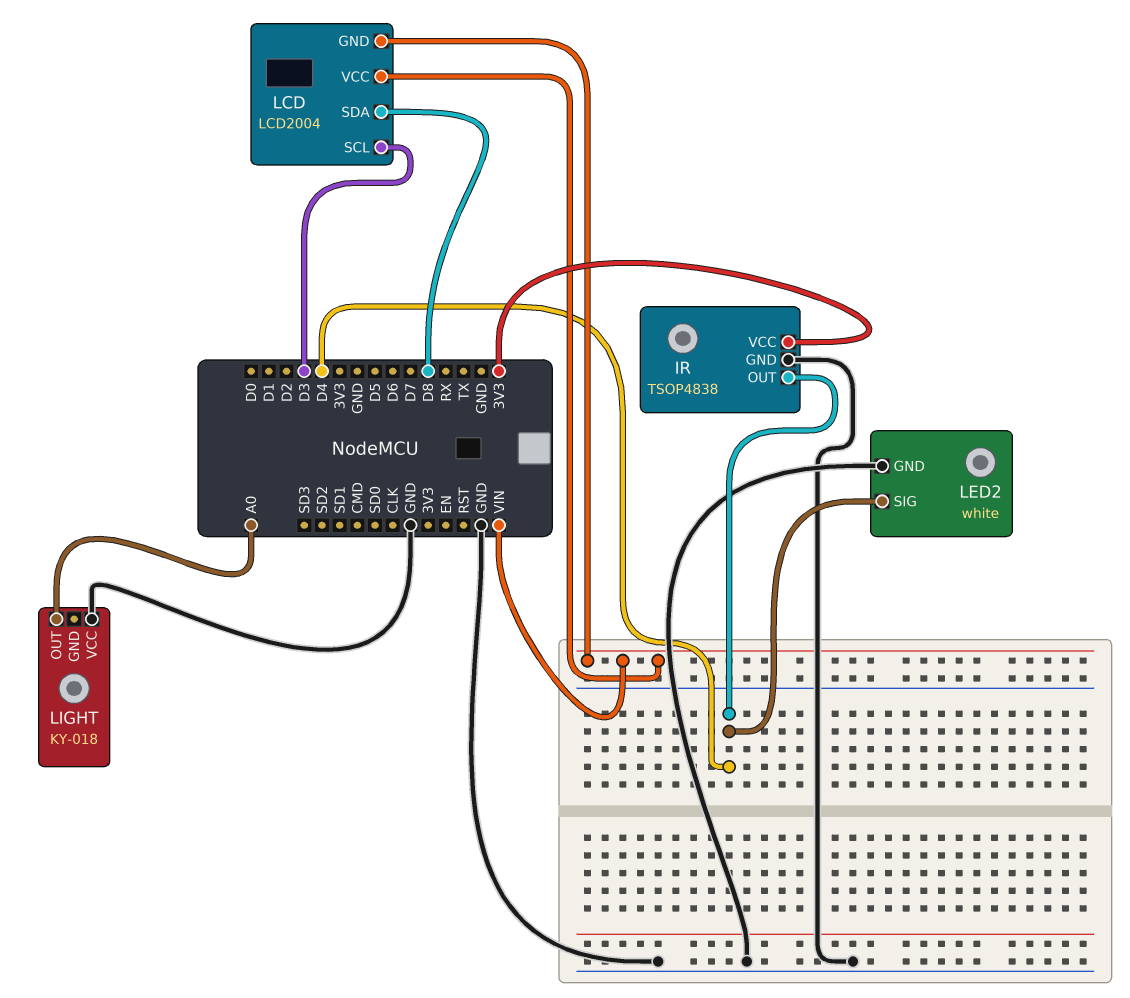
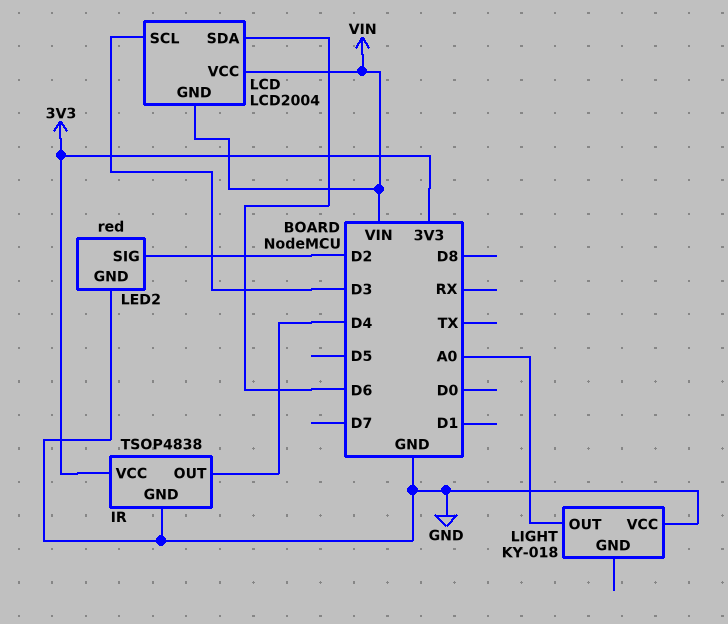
LCD pin SDA: D8 -> D6
LED2: white -> red
LED2 pin SIG: D4 -> D2

